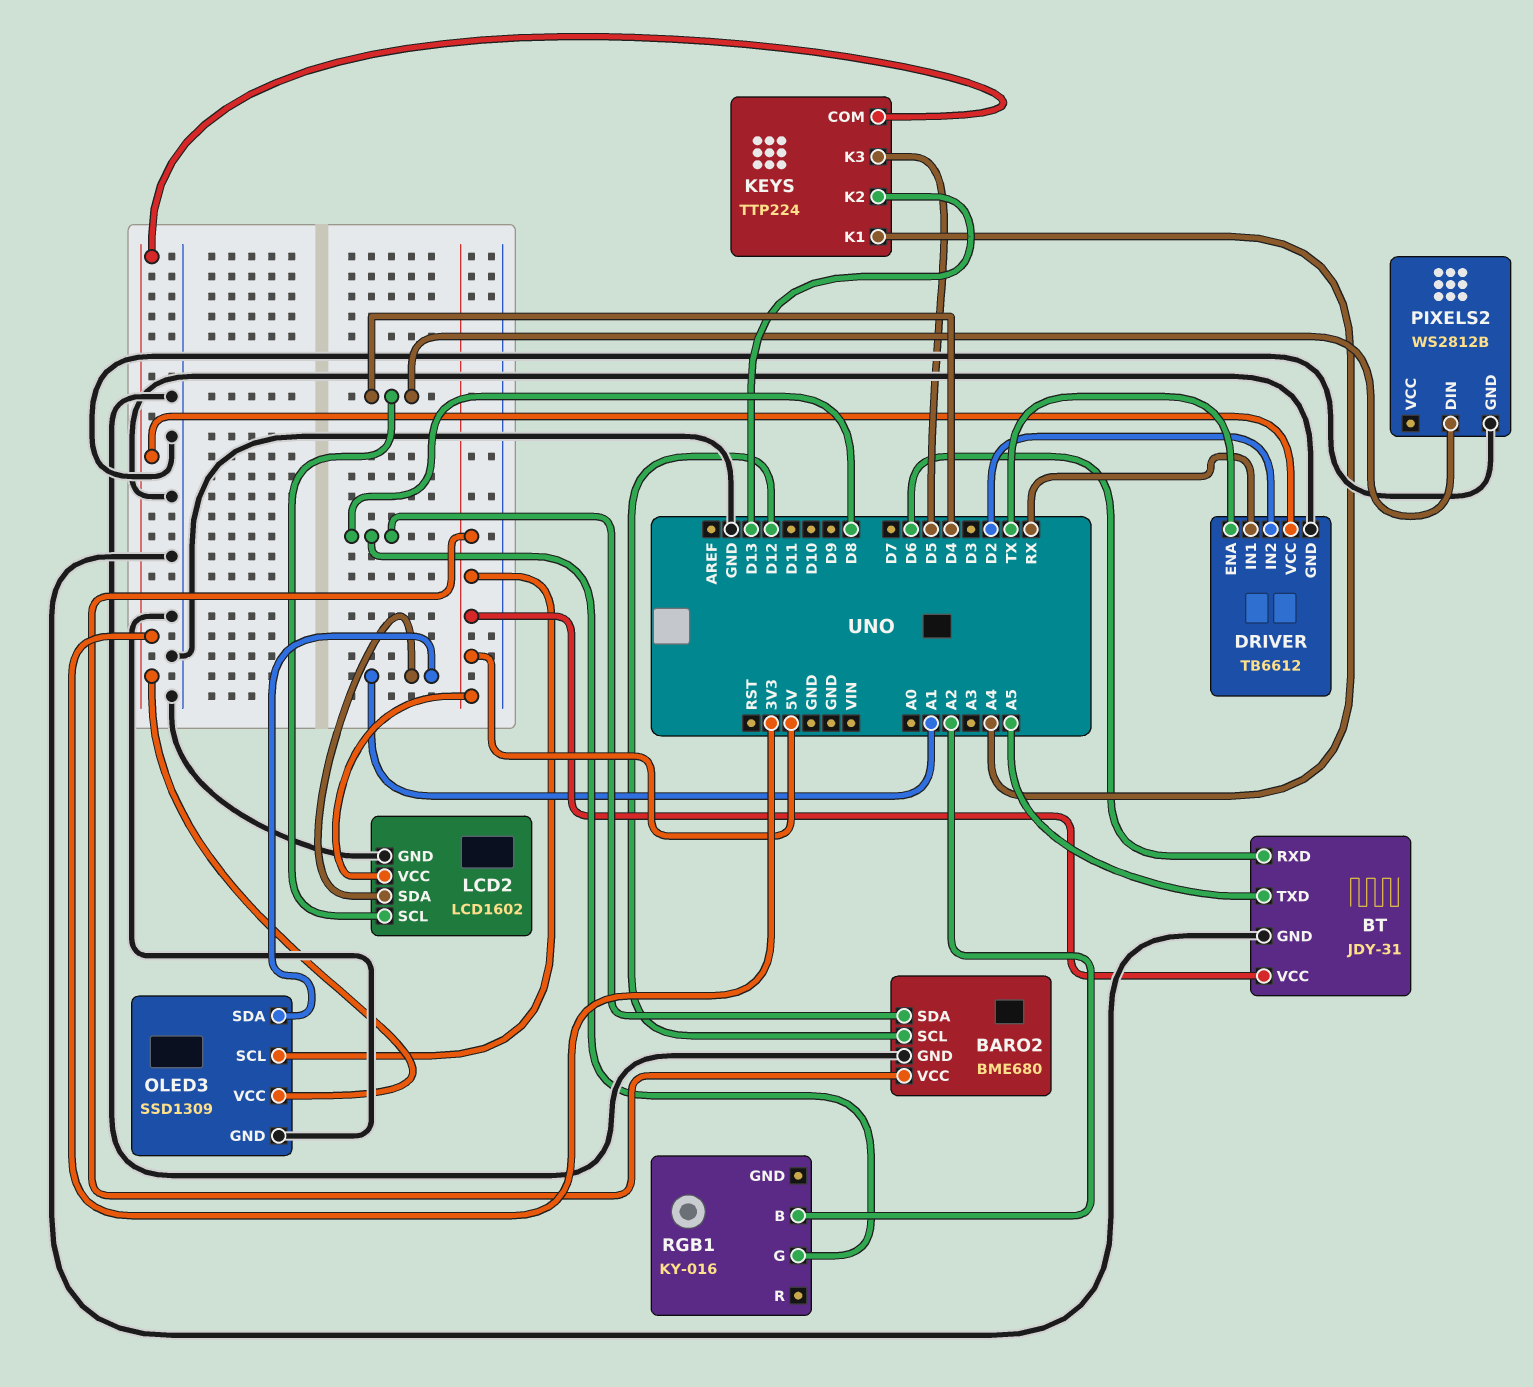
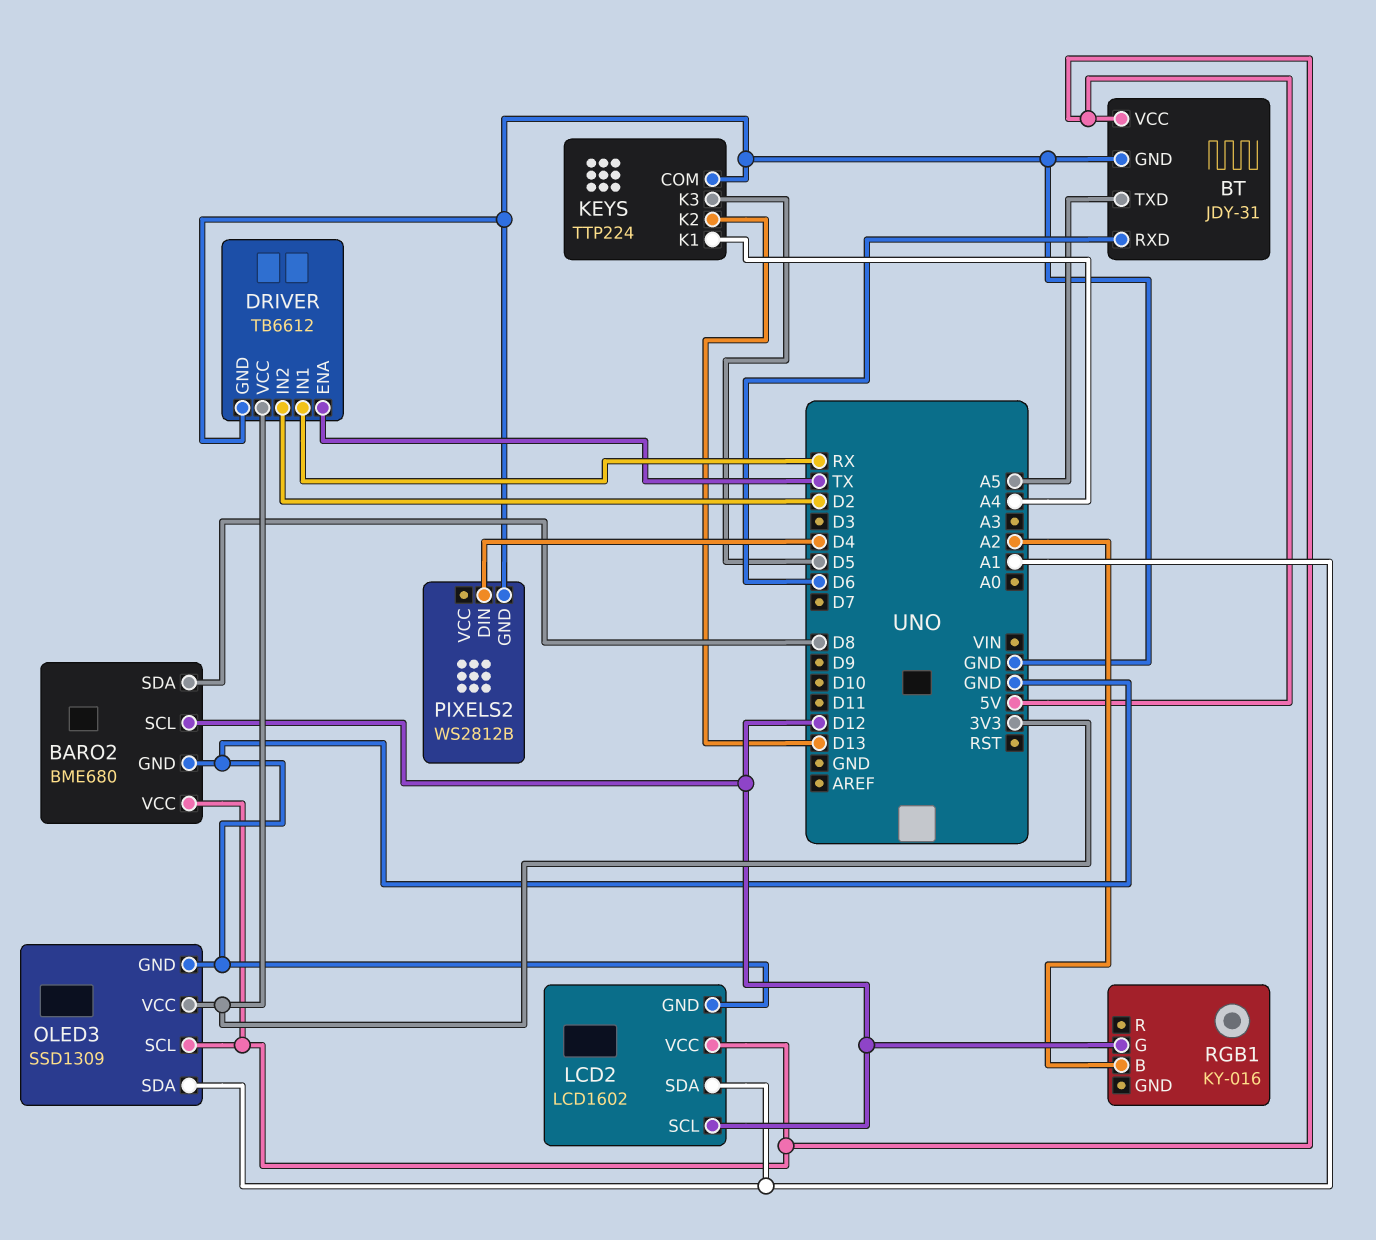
KEYS pin COM: 3V3 -> GND
LCD2 pin SCL: D4 -> D12
RGB1 pin G: D8 -> D12

